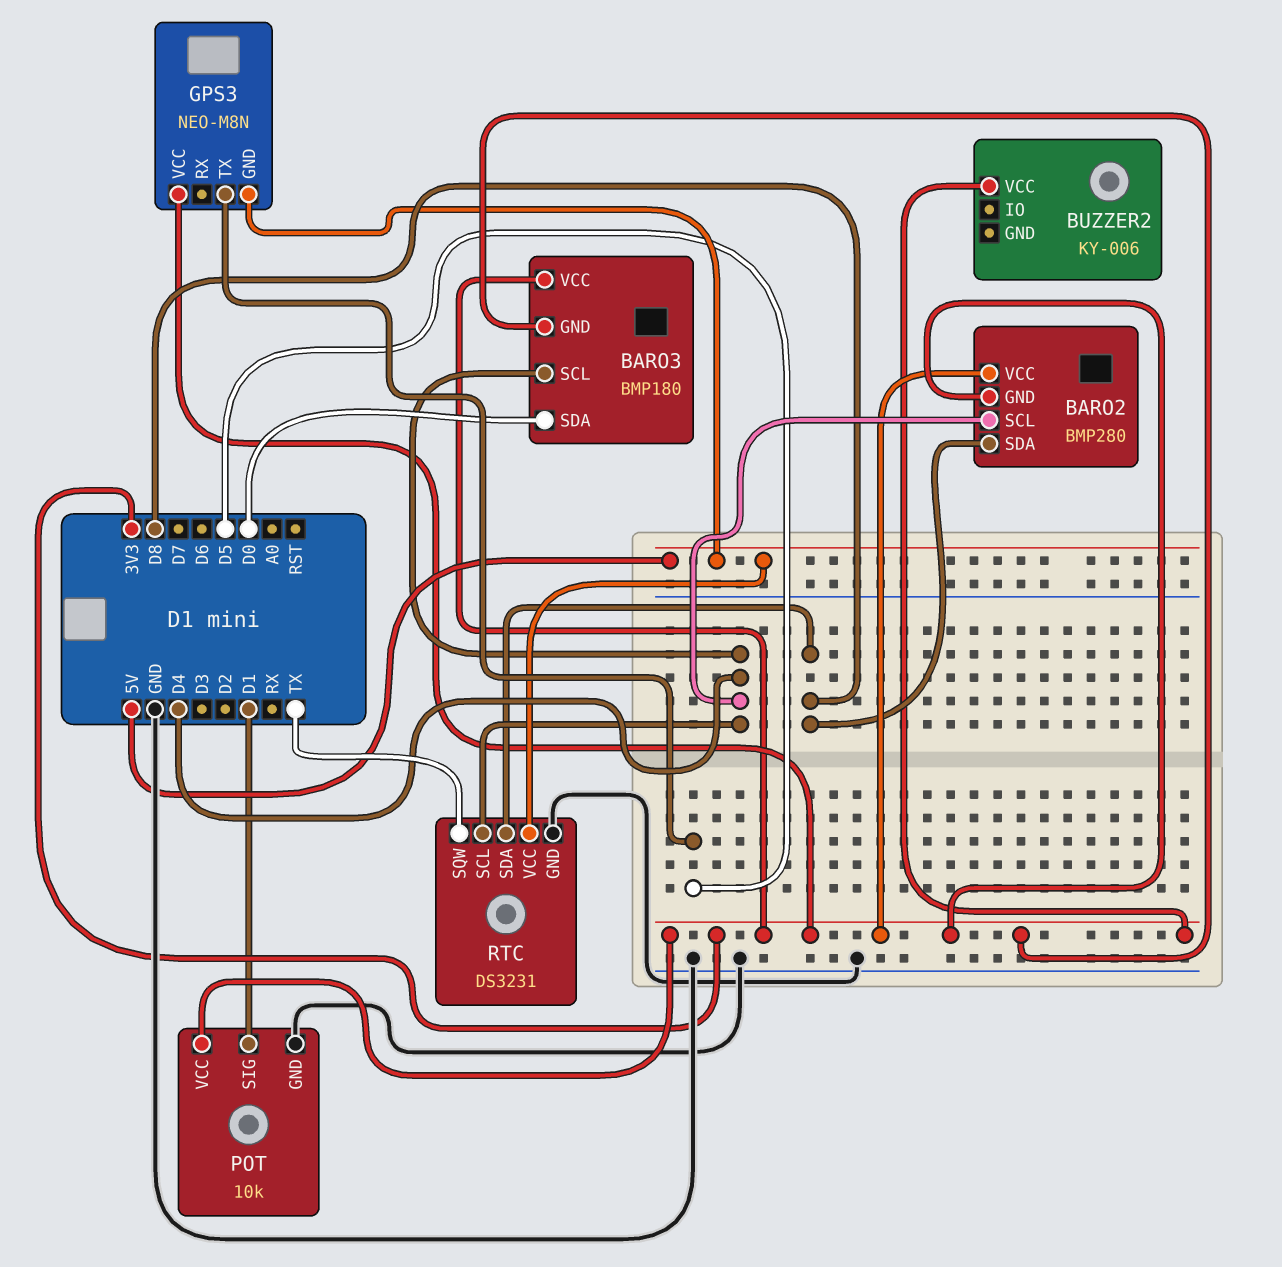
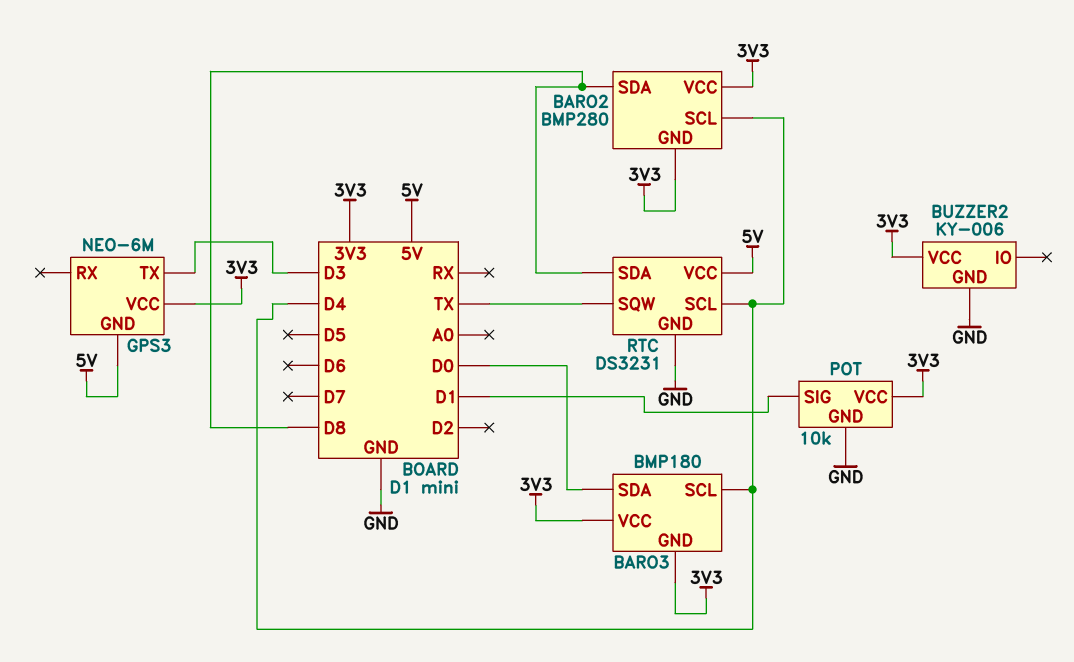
BUZZER2 pin GND: none -> GND
GPS3: NEO-M8N -> NEO-6M
GPS3 pin TX: D5 -> D3

